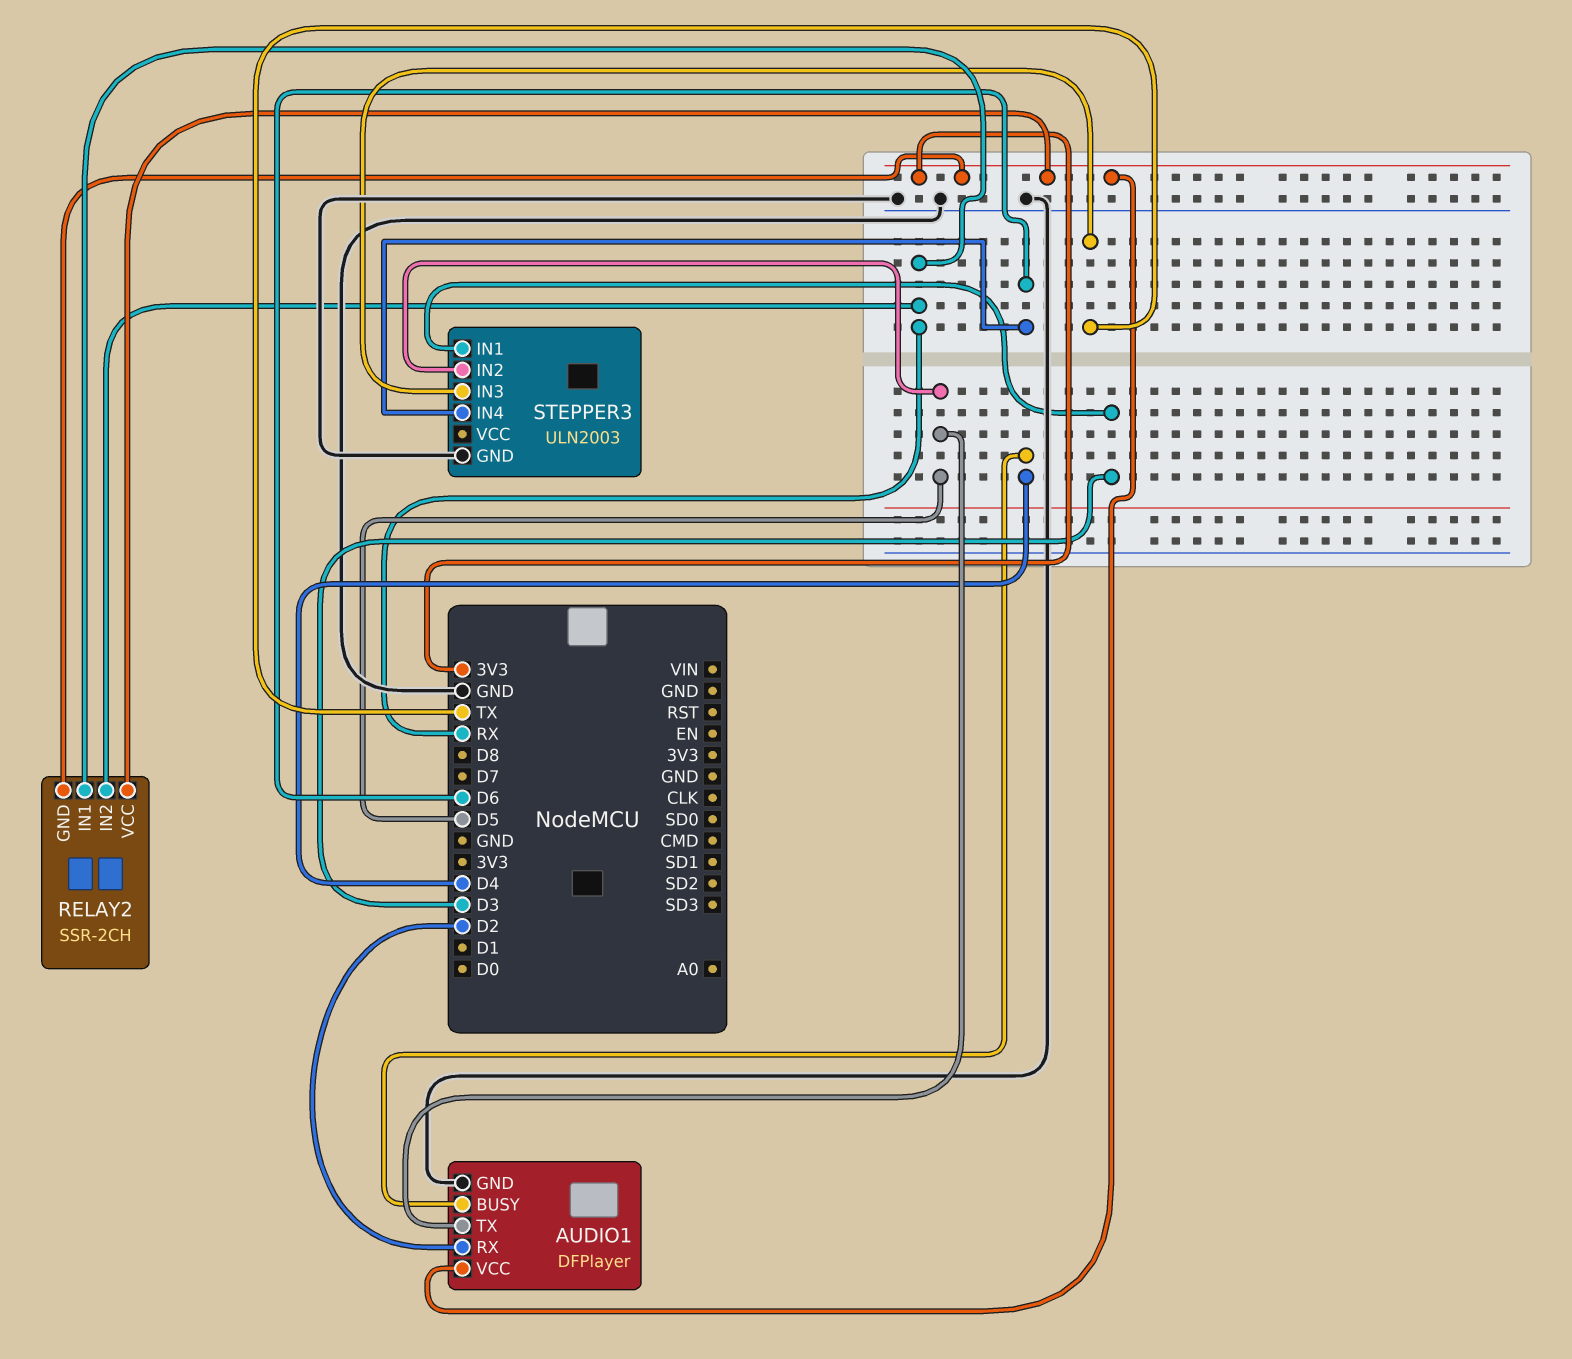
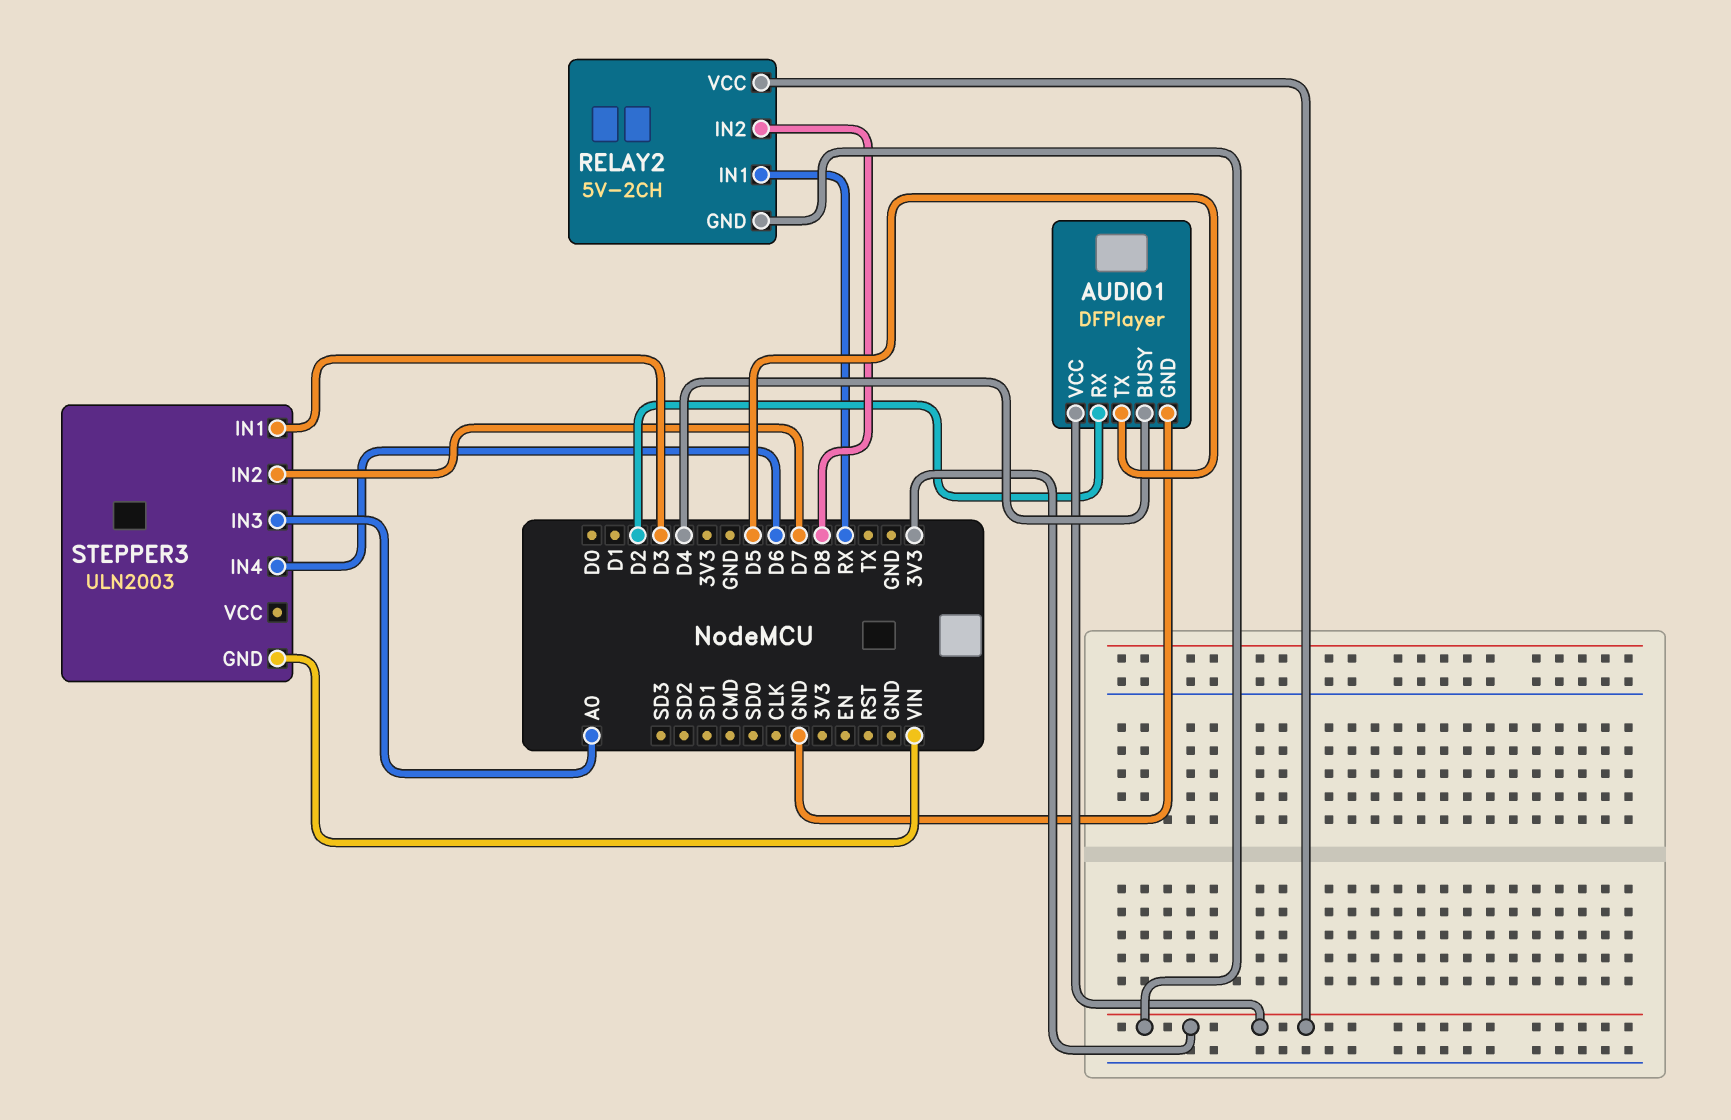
RELAY2: SSR-2CH -> 5V-2CH
RELAY2 pin IN2: RX -> D8
STEPPER3 pin GND: GND -> VIN
STEPPER3 pin IN2: D5 -> D7
STEPPER3 pin IN3: TX -> A0

